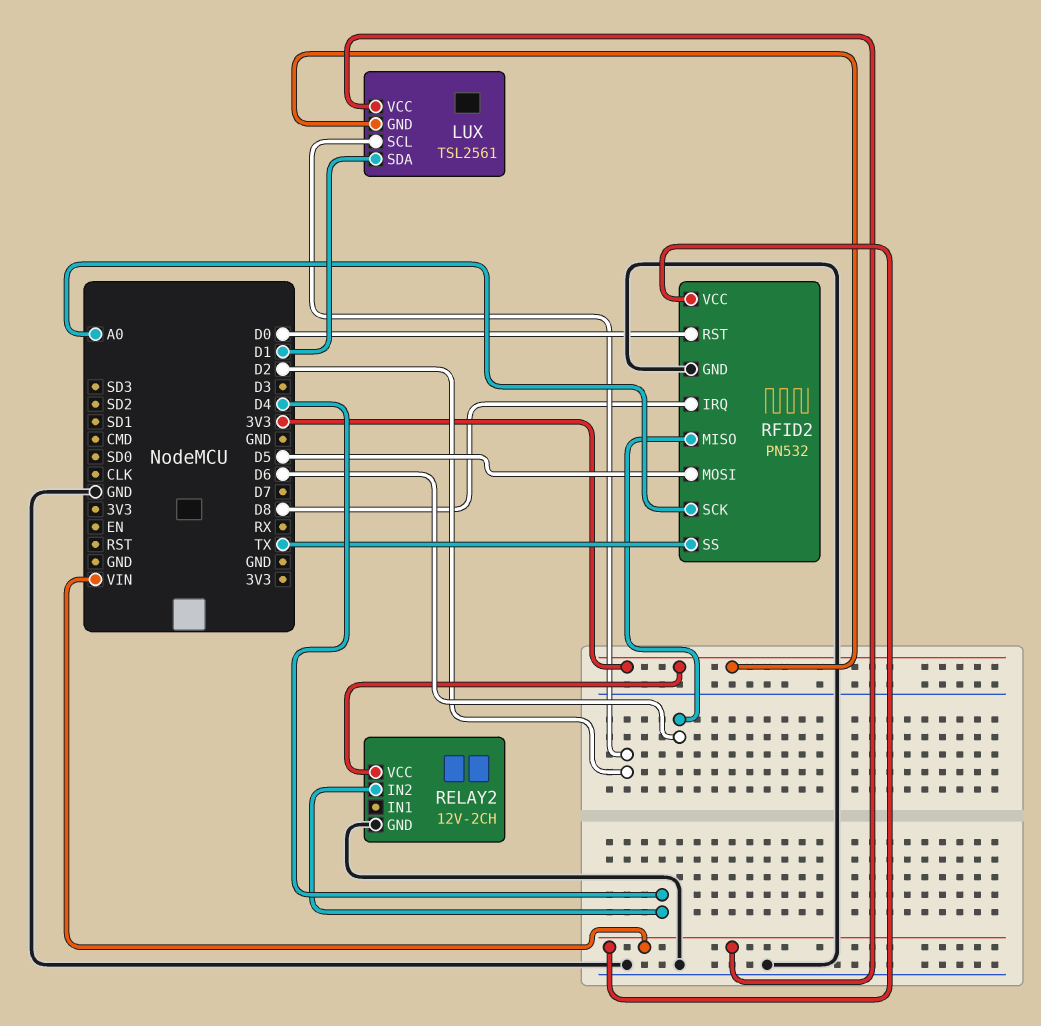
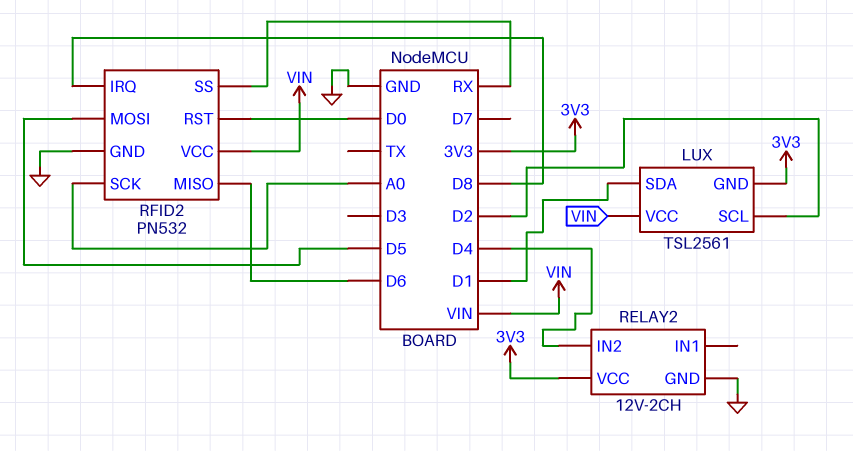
RFID2 pin SS: TX -> RX

